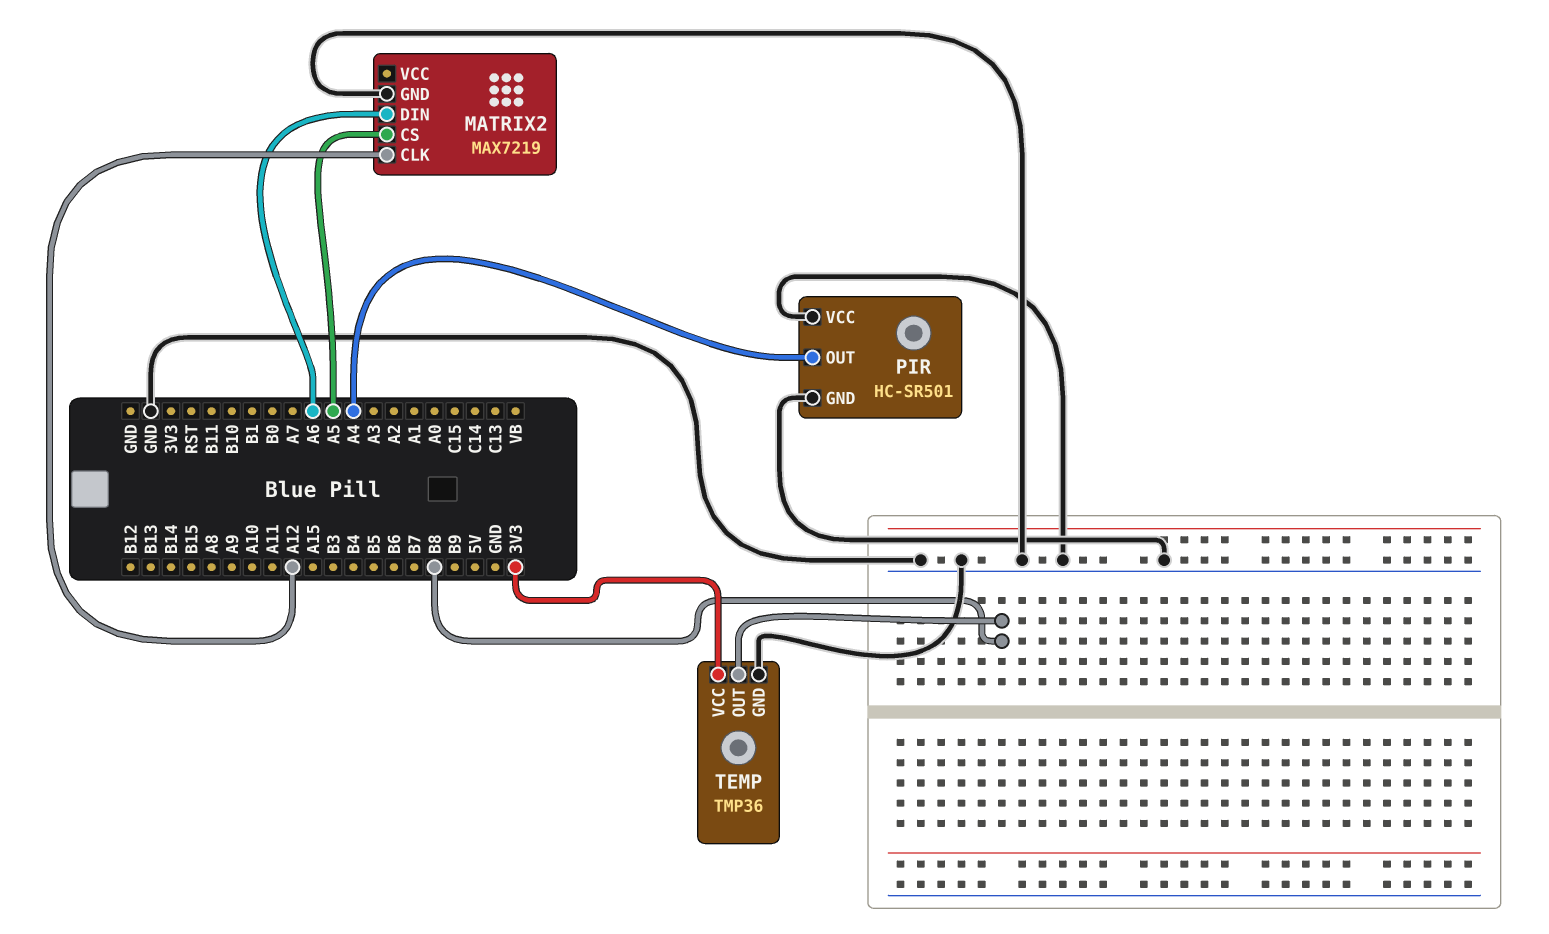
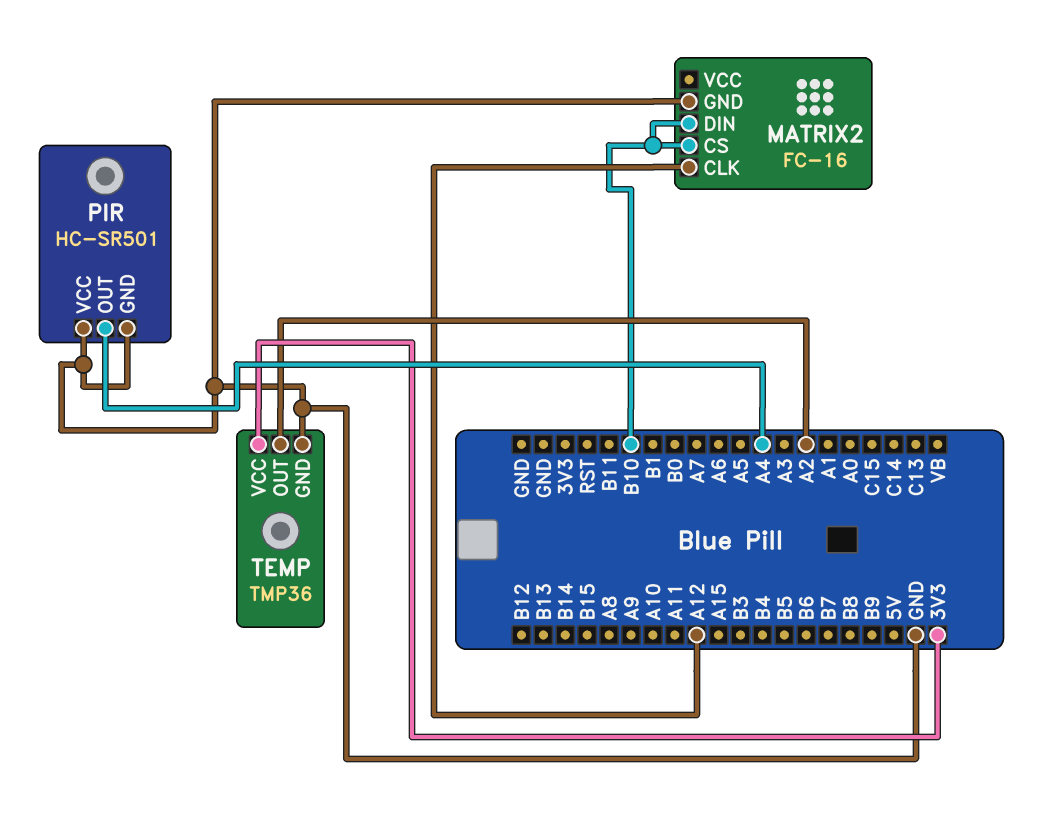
MATRIX2: MAX7219 -> FC-16
MATRIX2 pin CS: A5 -> B10
MATRIX2 pin DIN: A6 -> B10
TEMP pin OUT: B8 -> A2

